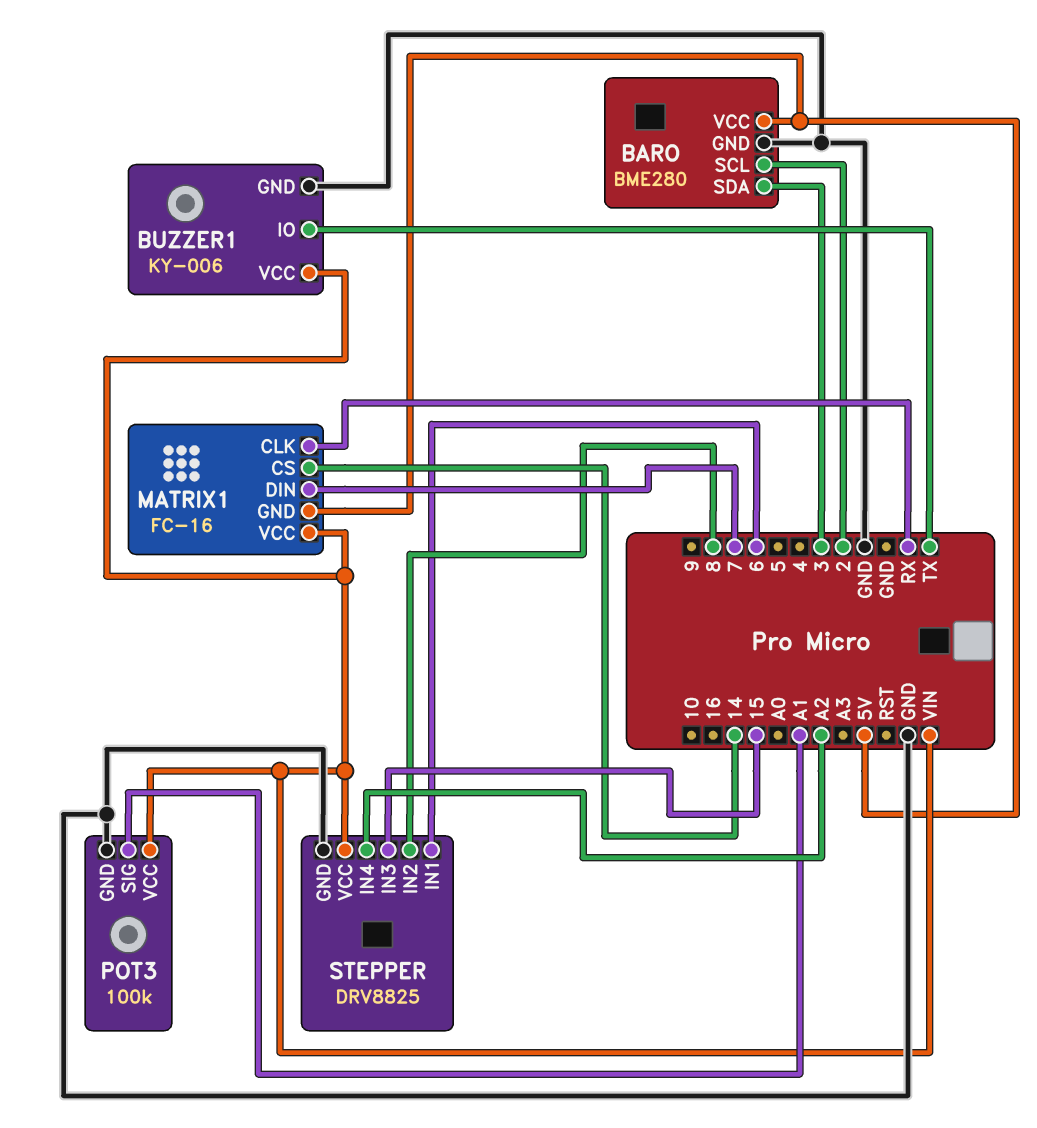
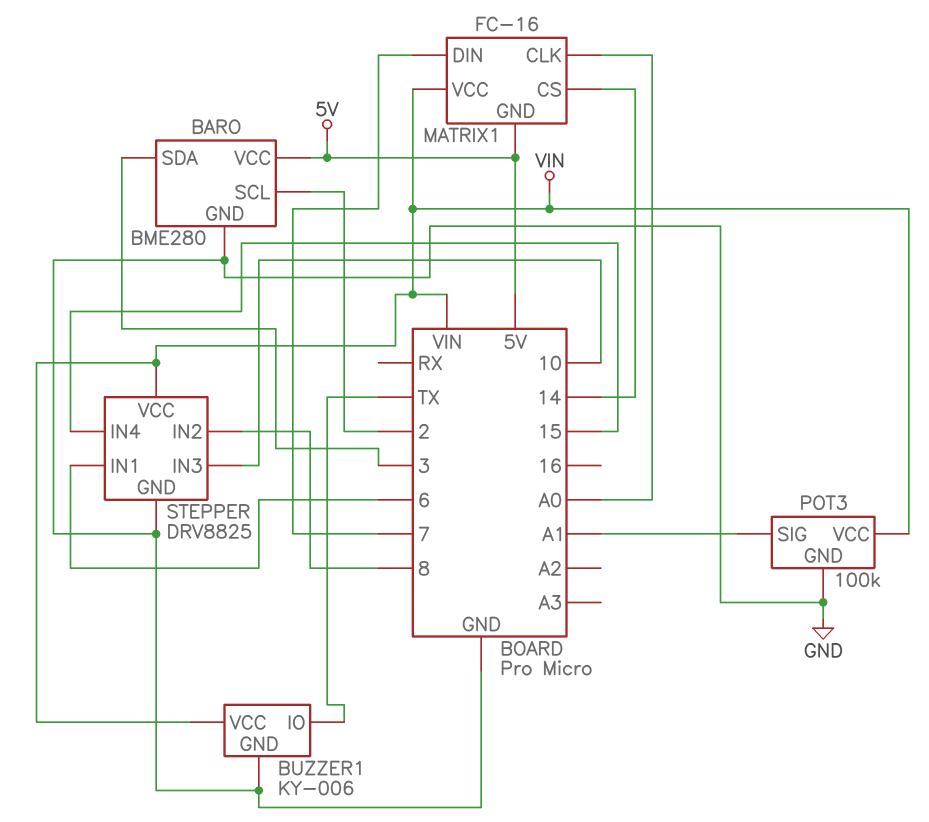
MATRIX1 pin CLK: RX -> A0
STEPPER pin IN3: 15 -> 10
STEPPER pin IN4: A2 -> 15

